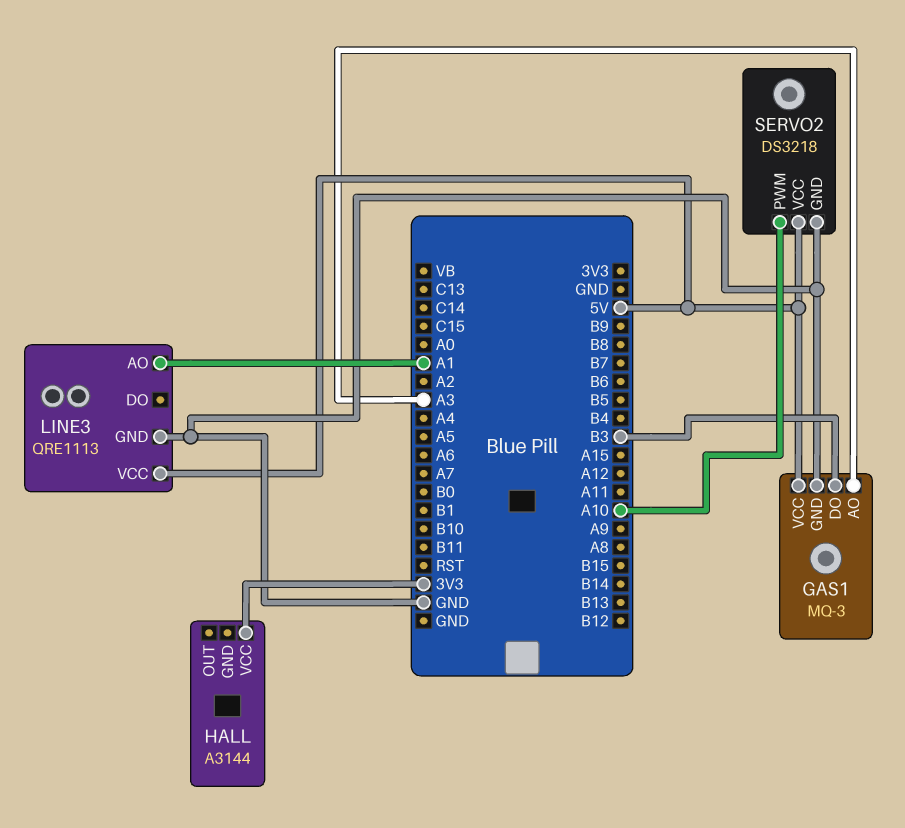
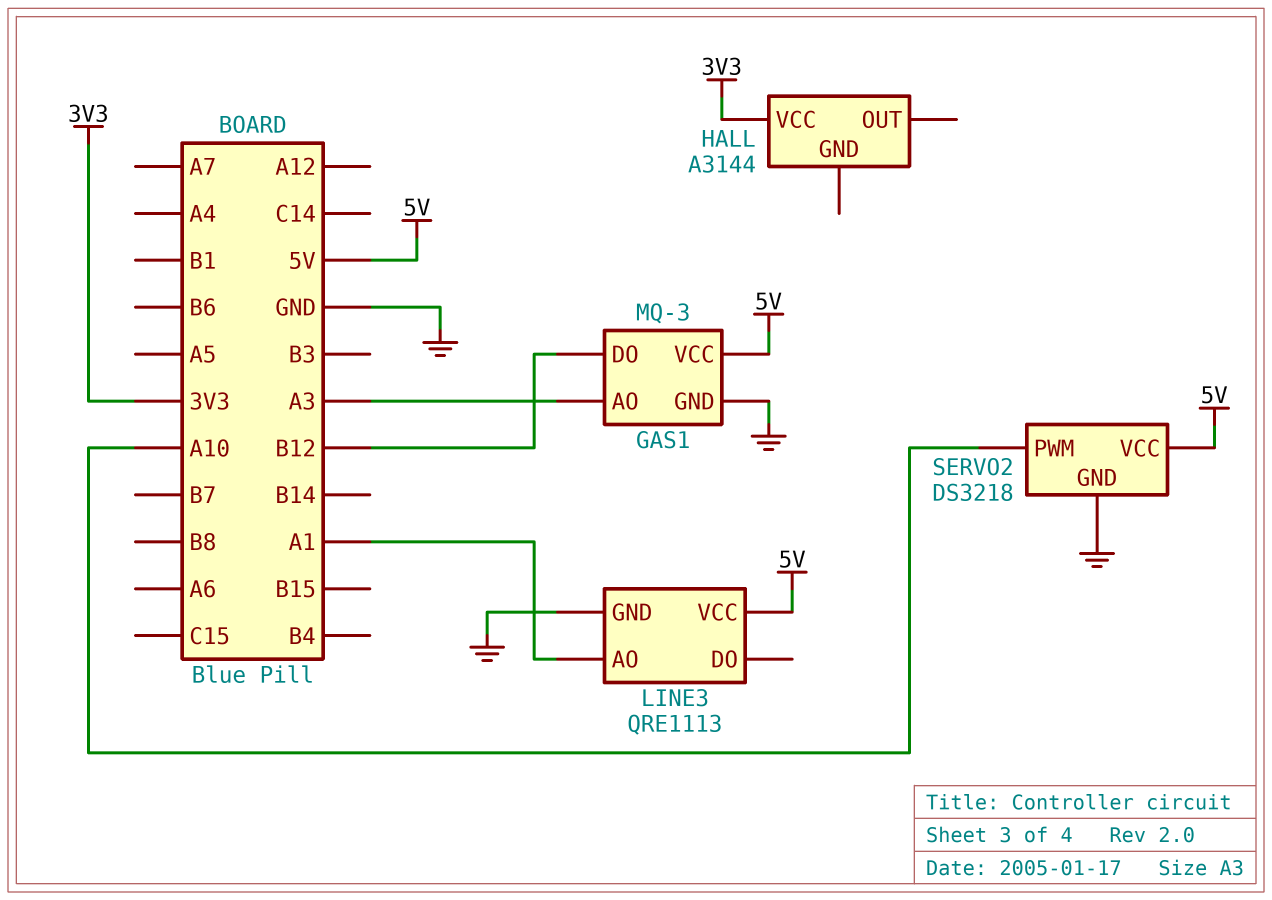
GAS1 pin DO: B3 -> B12

